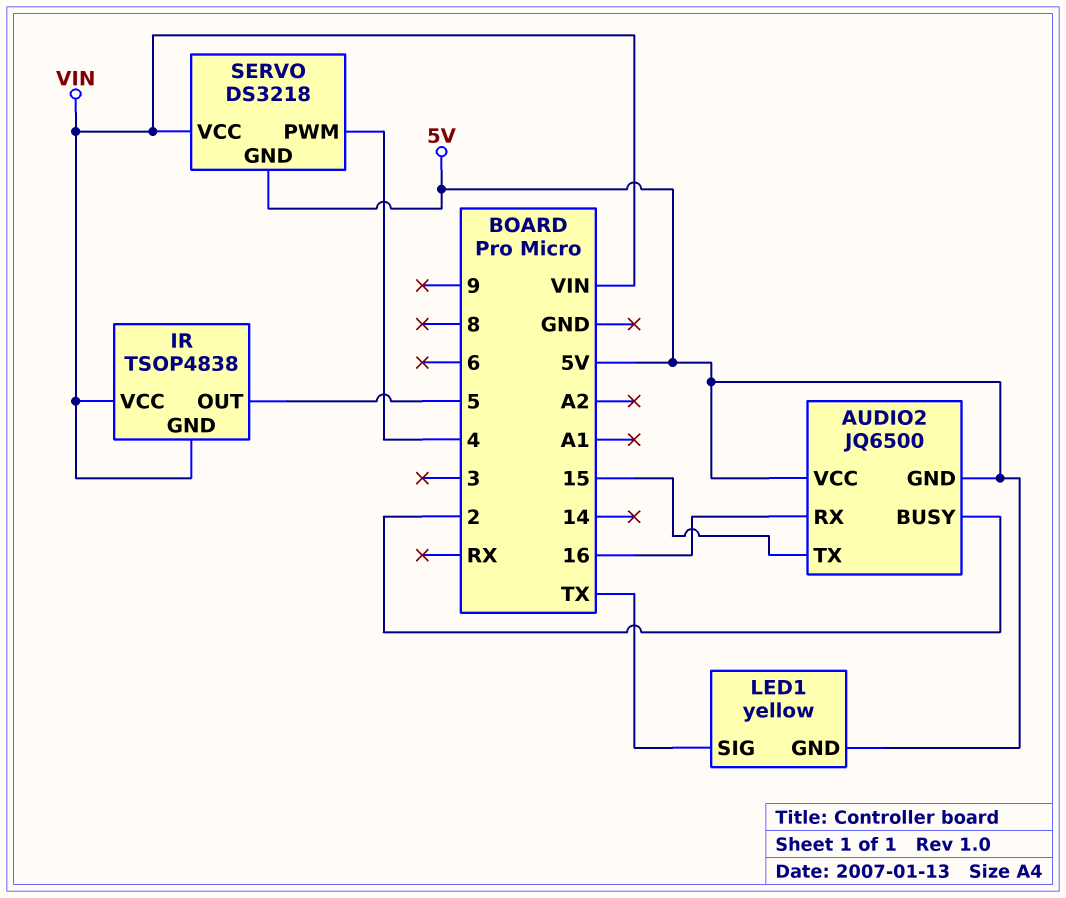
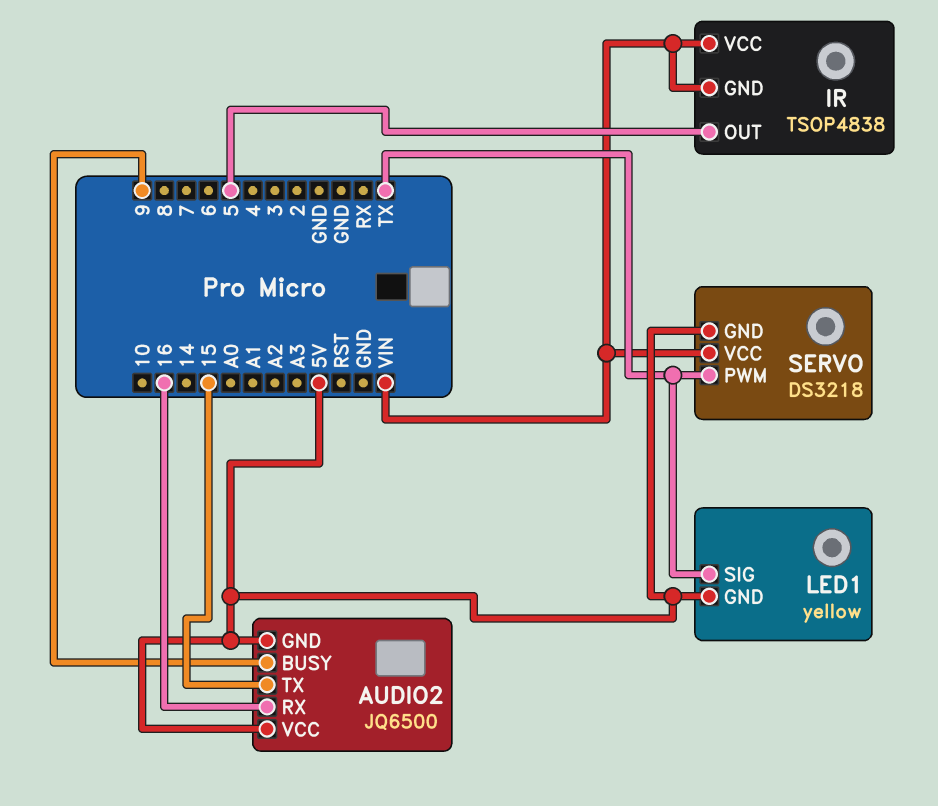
AUDIO2 pin BUSY: 2 -> 9
SERVO pin PWM: 4 -> TX

